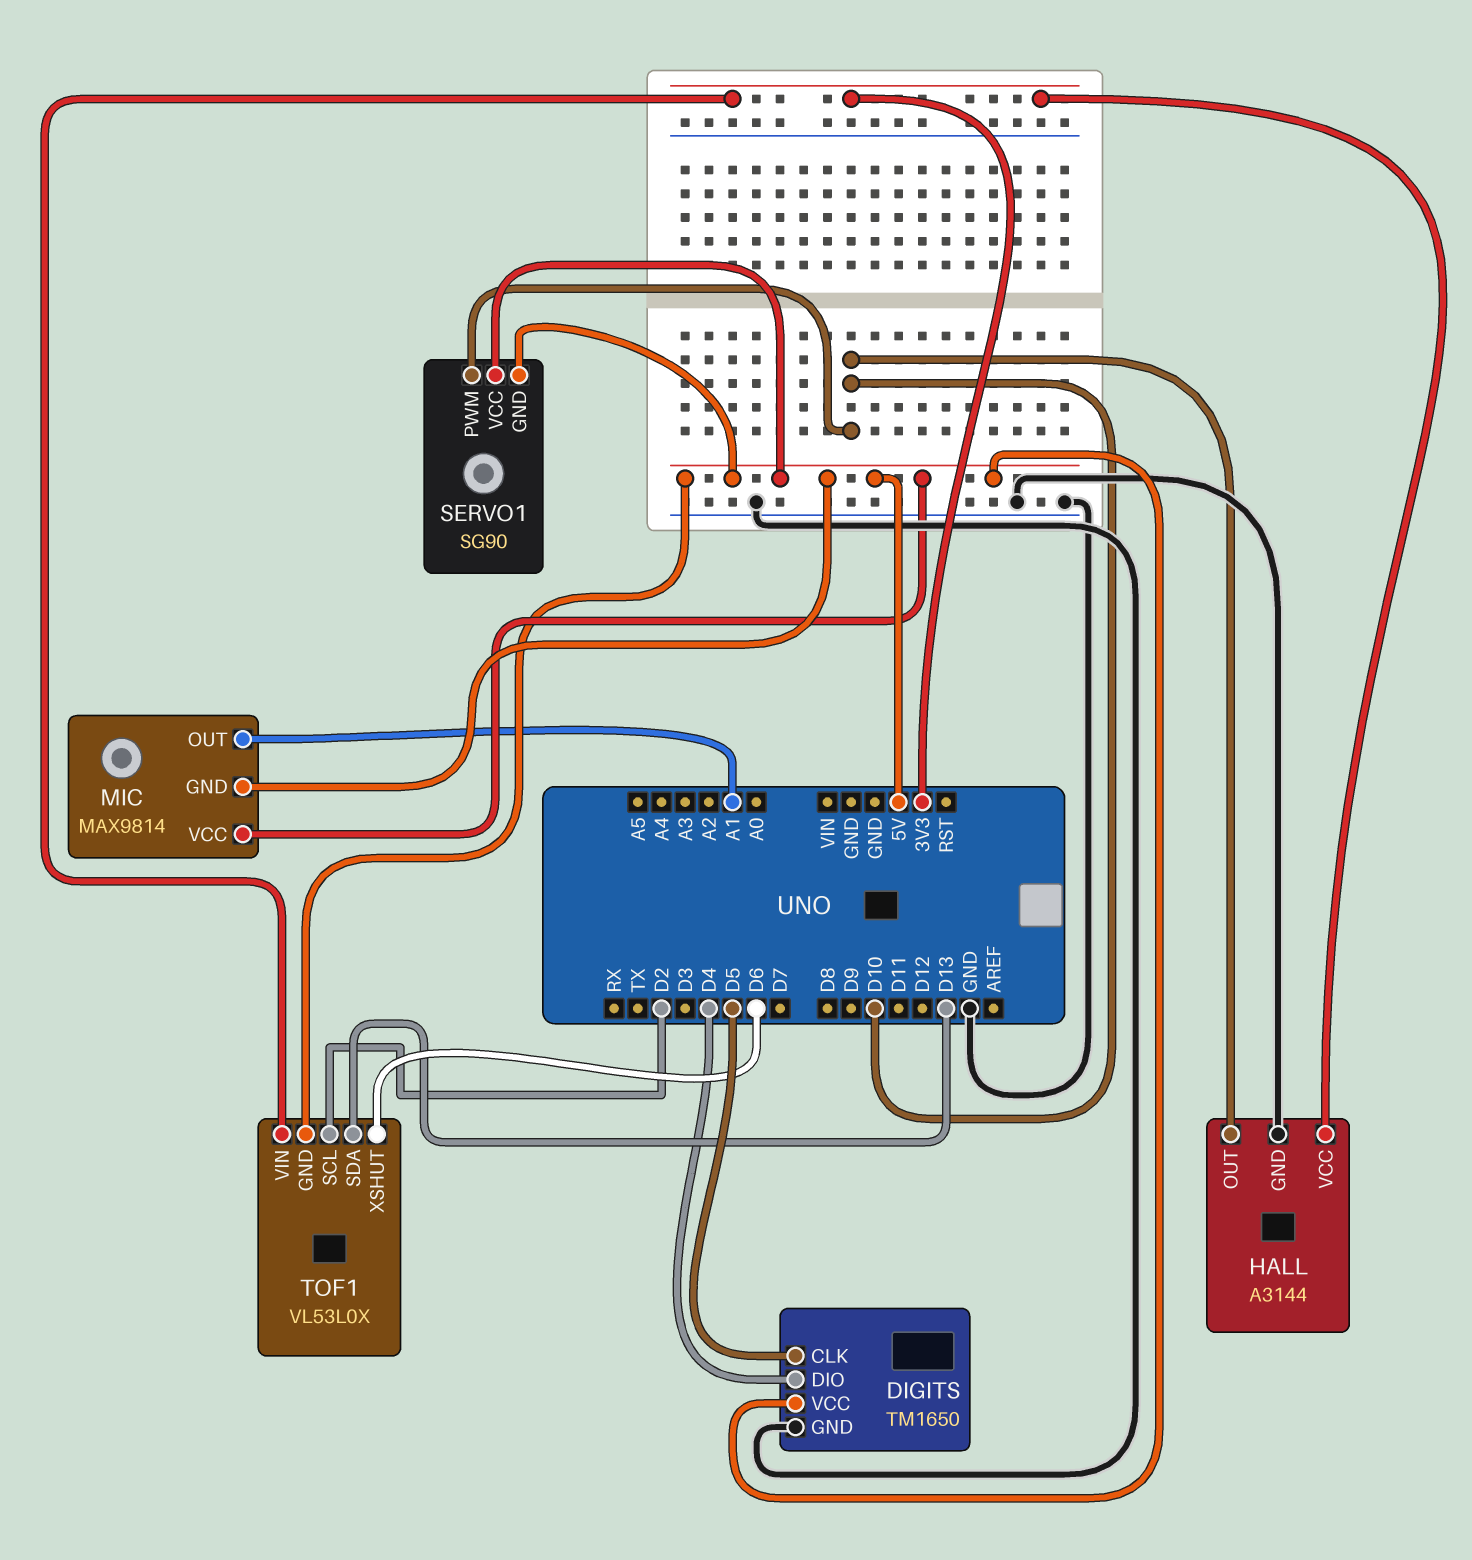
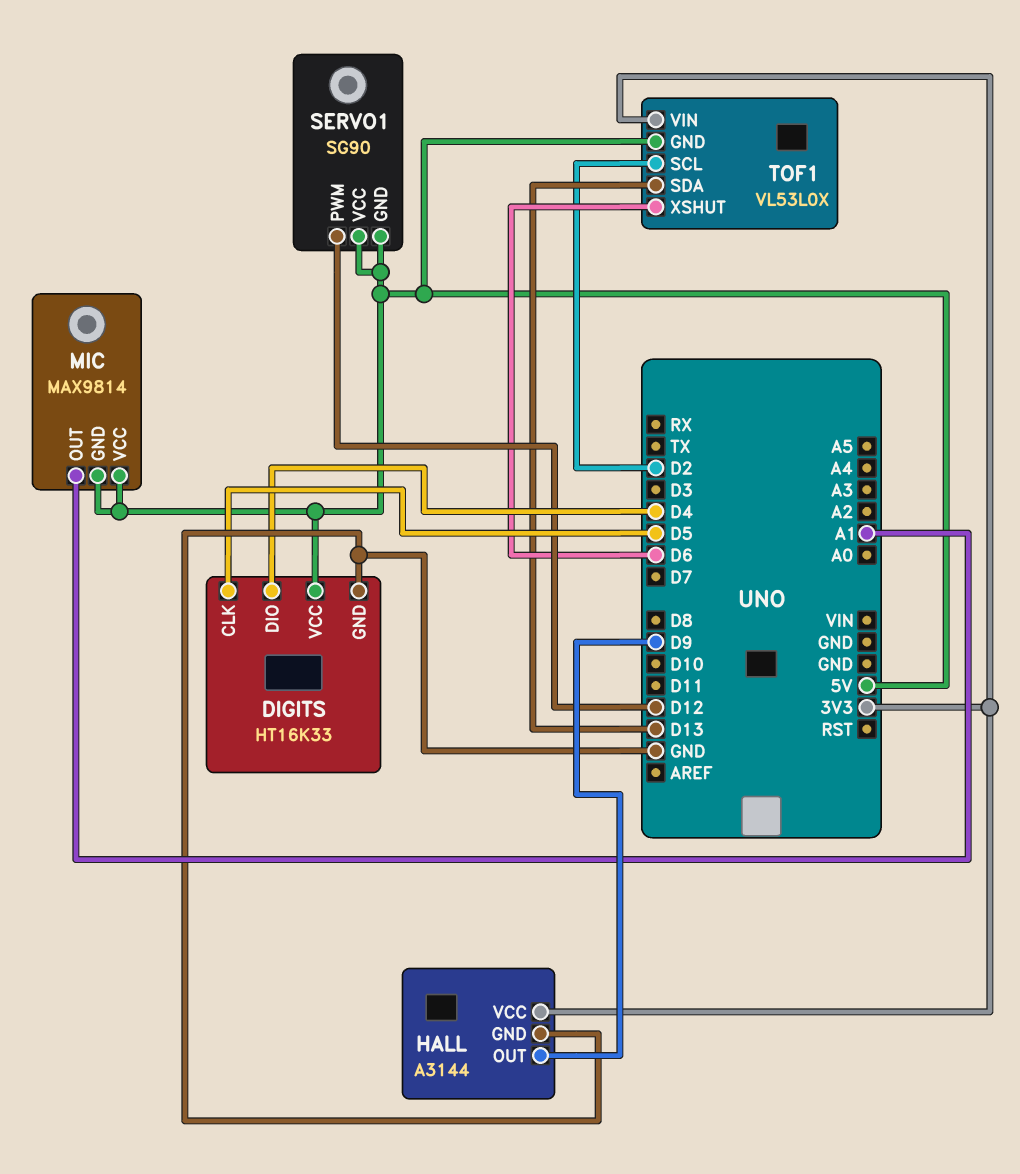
DIGITS: TM1650 -> HT16K33
HALL pin OUT: D10 -> D9
SERVO1 pin PWM: D10 -> D12

